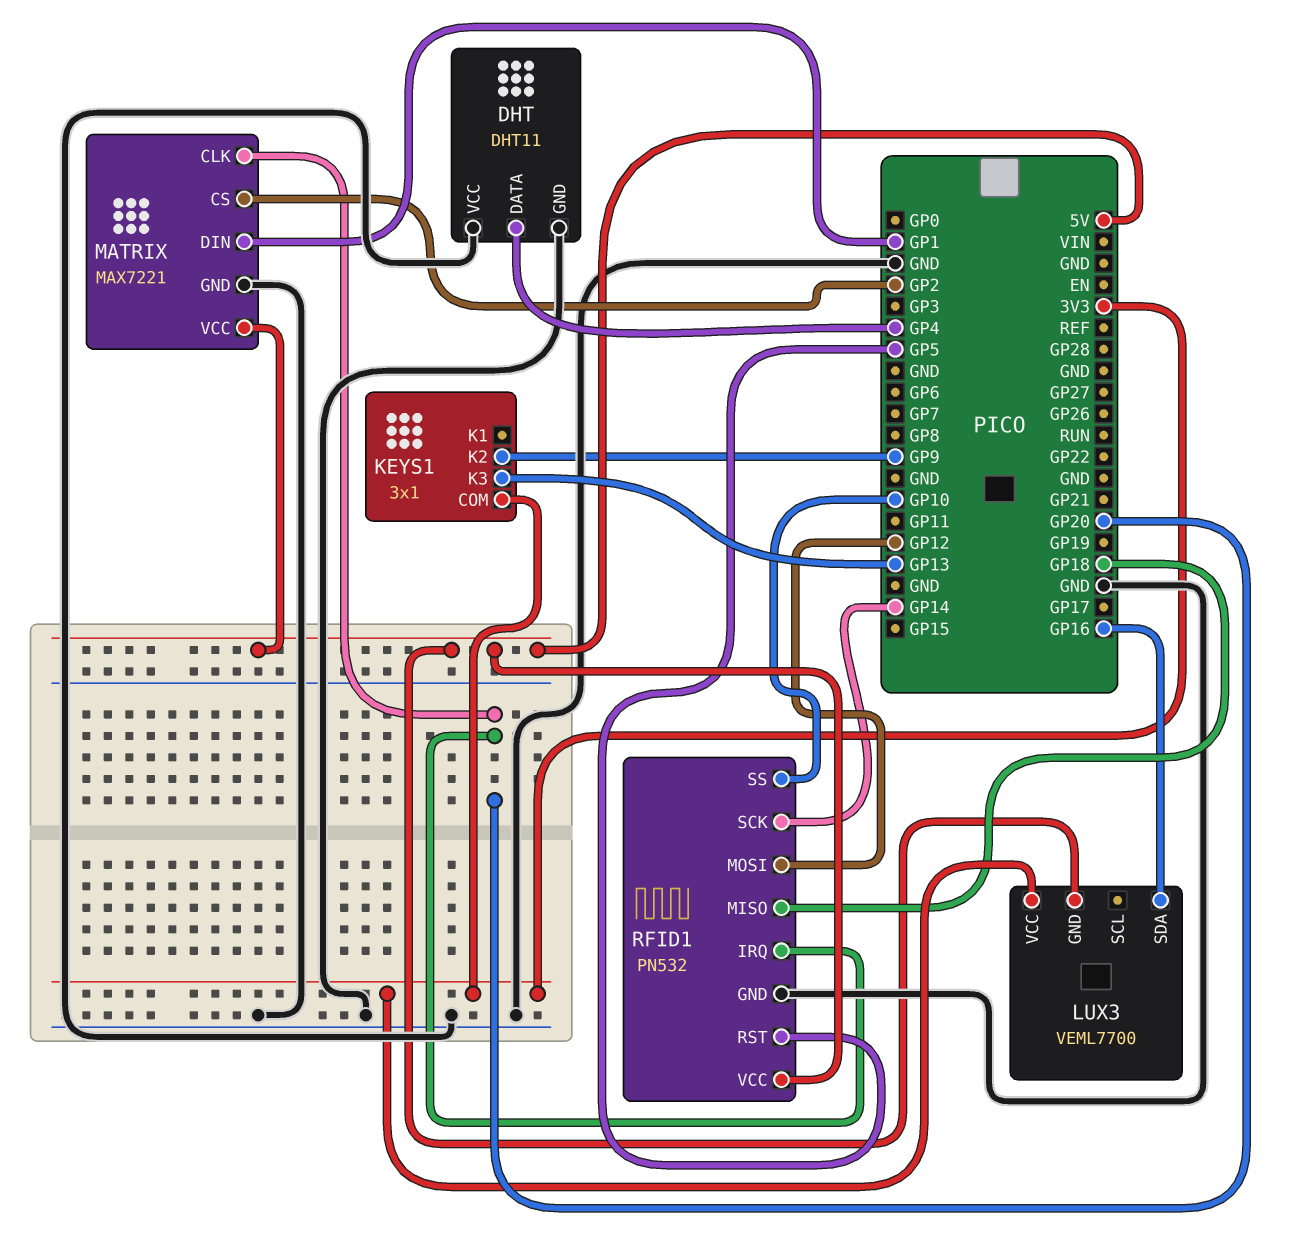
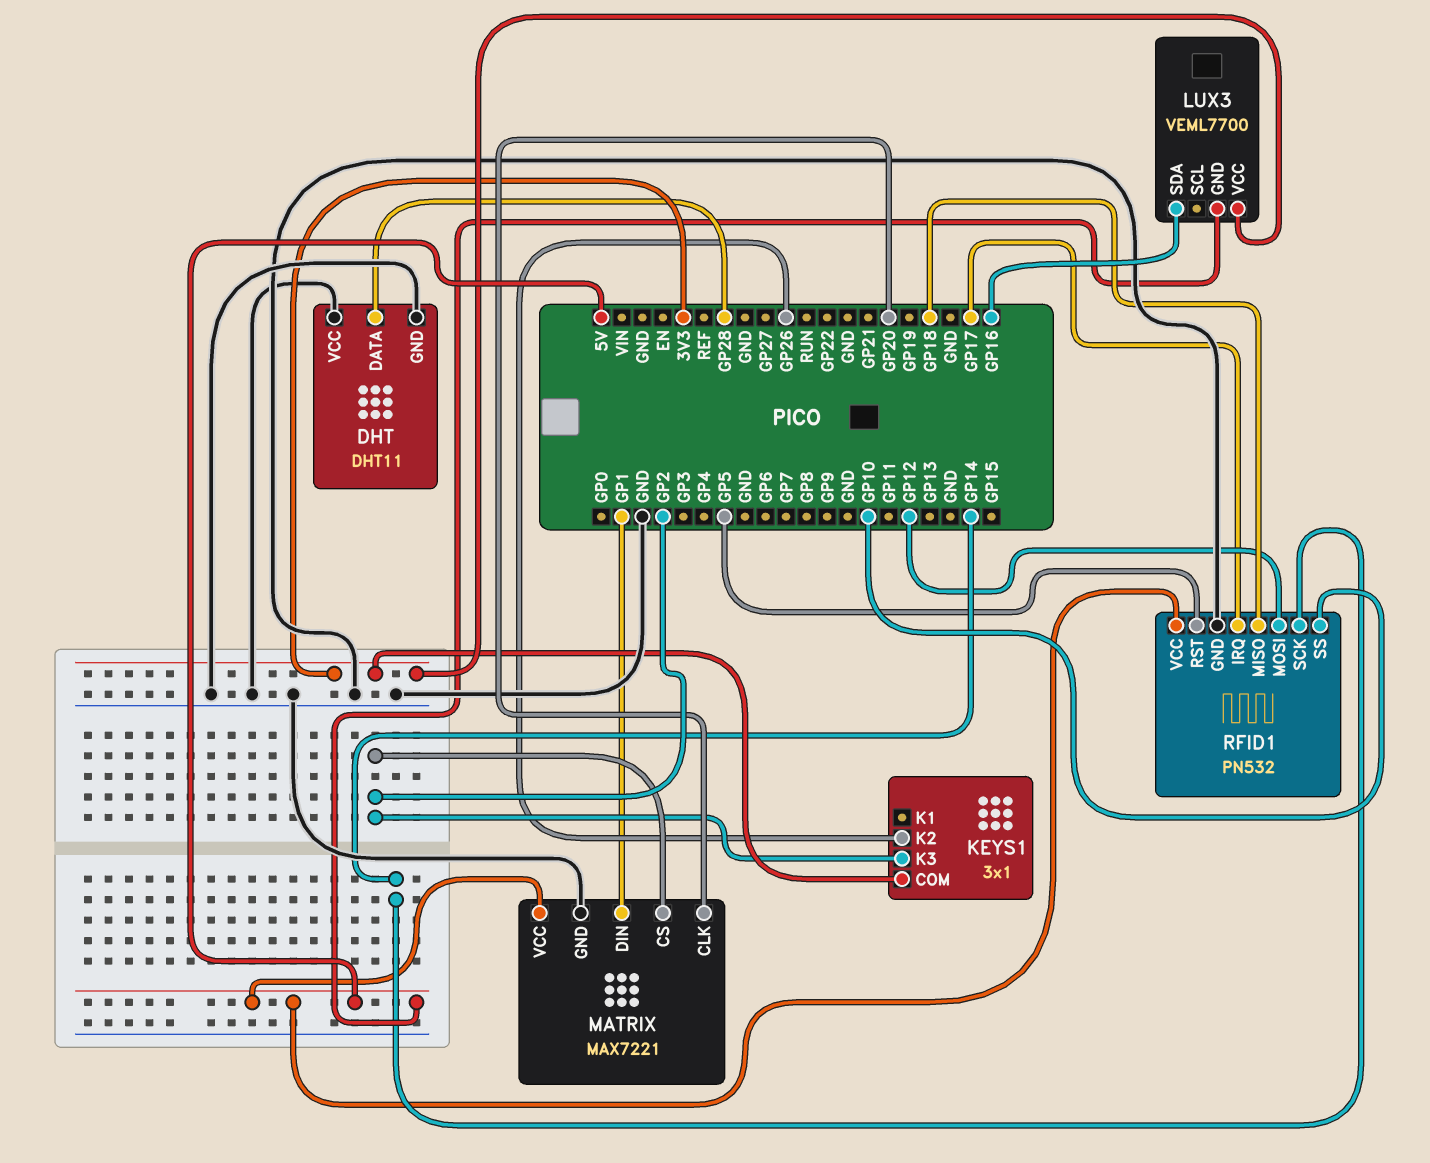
DHT pin DATA: GP4 -> GP28
KEYS1 pin K2: GP9 -> GP26
KEYS1 pin K3: GP13 -> GP2
RFID1 pin IRQ: GP20 -> GP17

